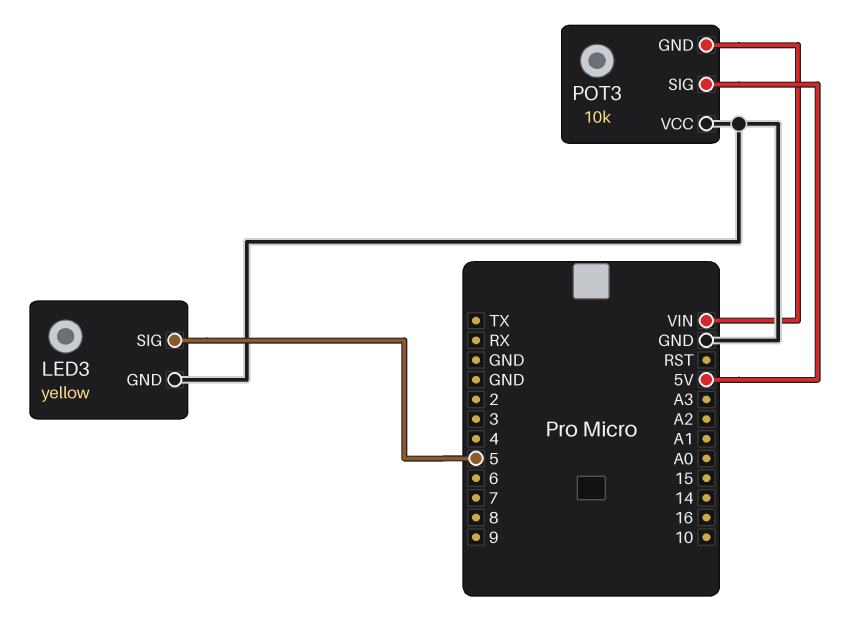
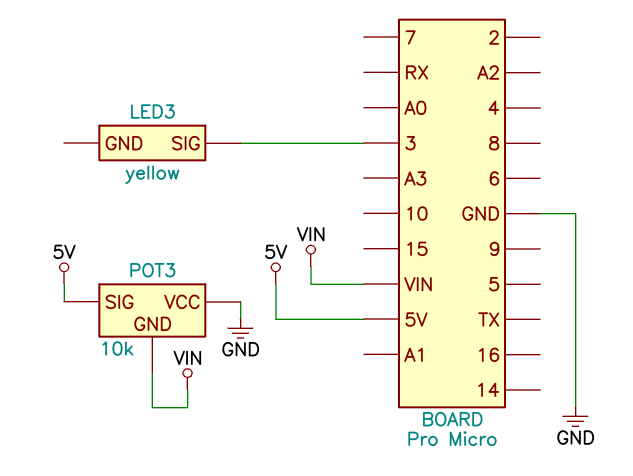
LED3 pin GND: GND -> none
LED3 pin SIG: 5 -> 3

